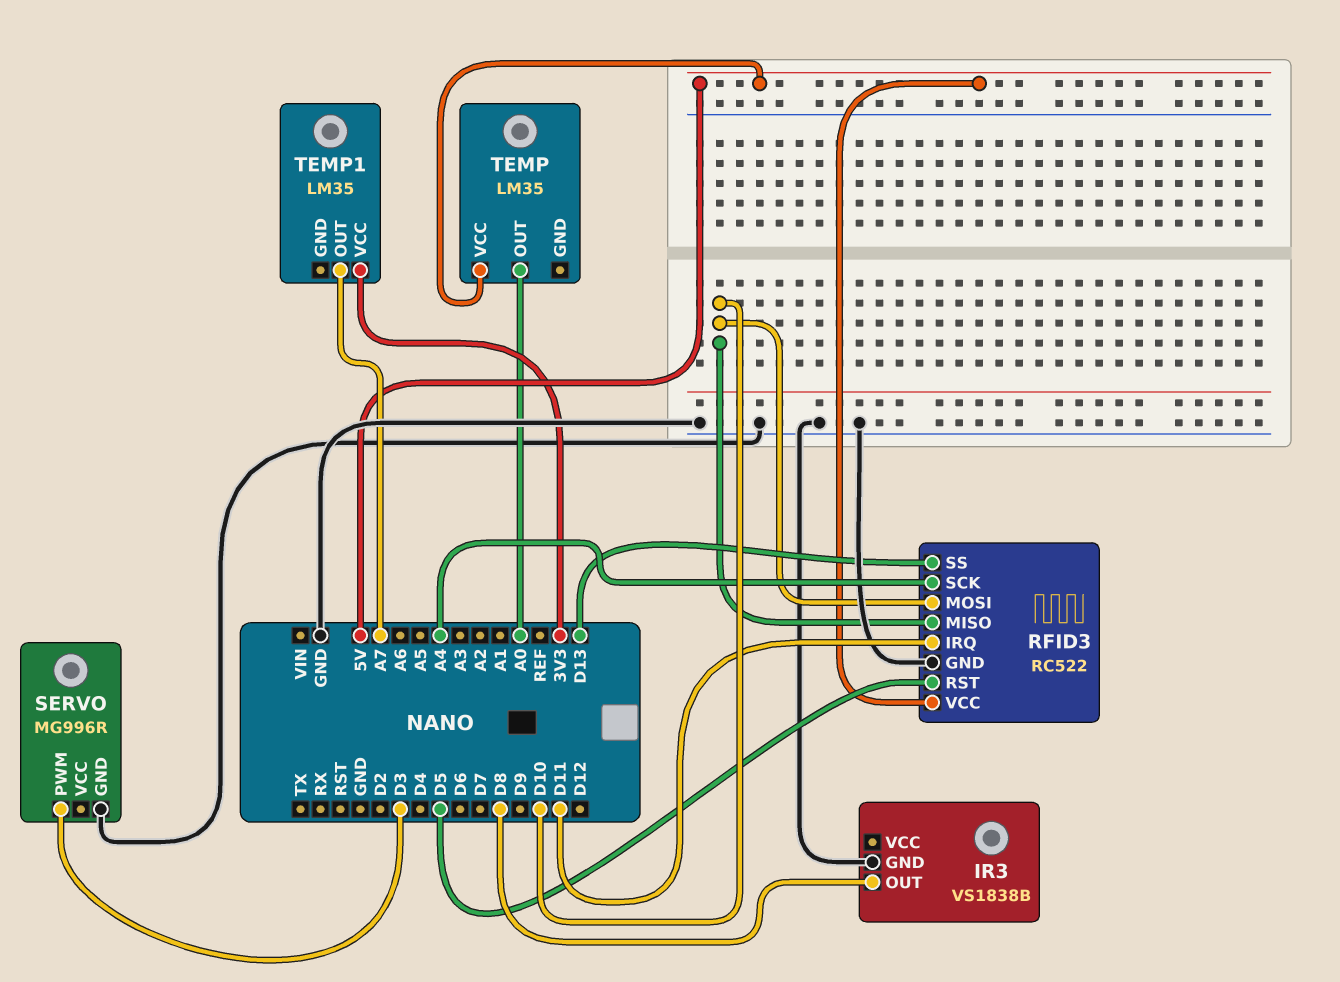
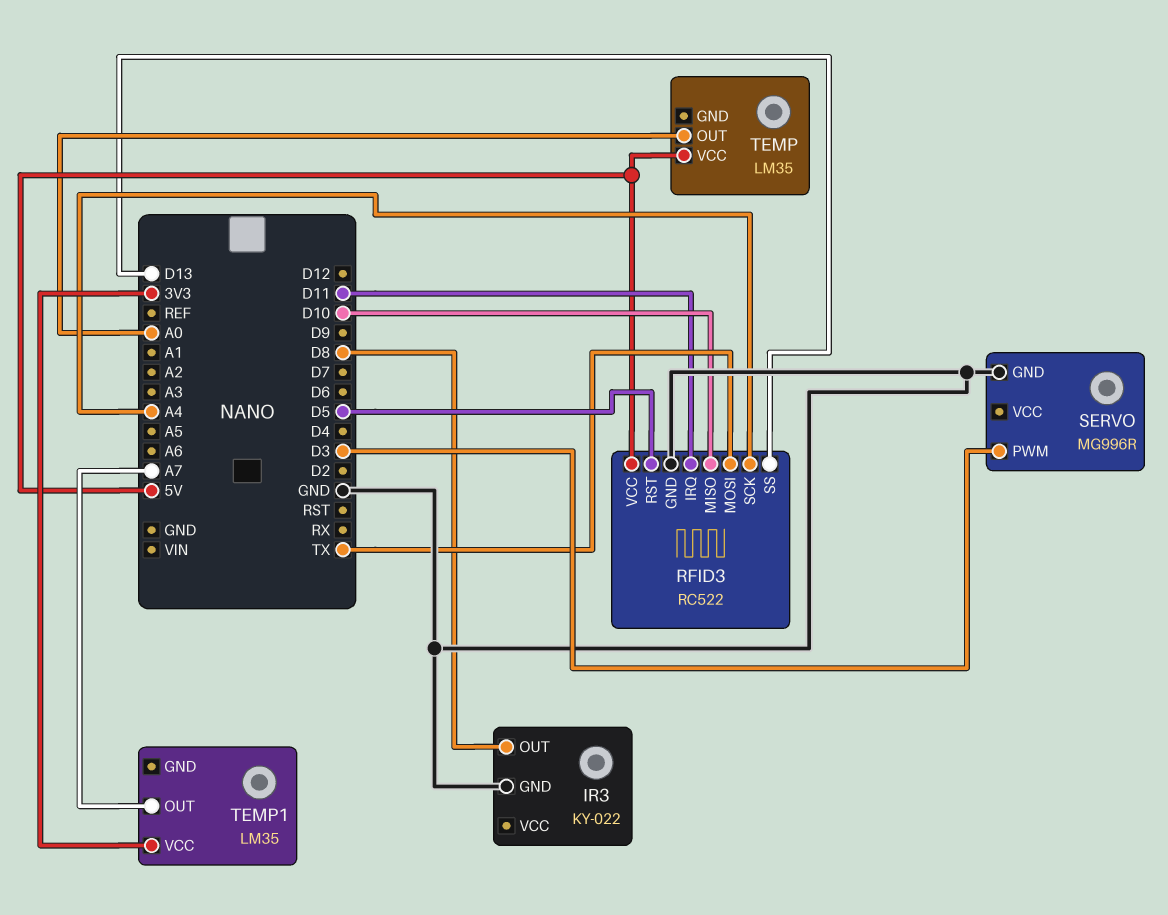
IR3: VS1838B -> KY-022
RFID3 pin MOSI: D10 -> TX

